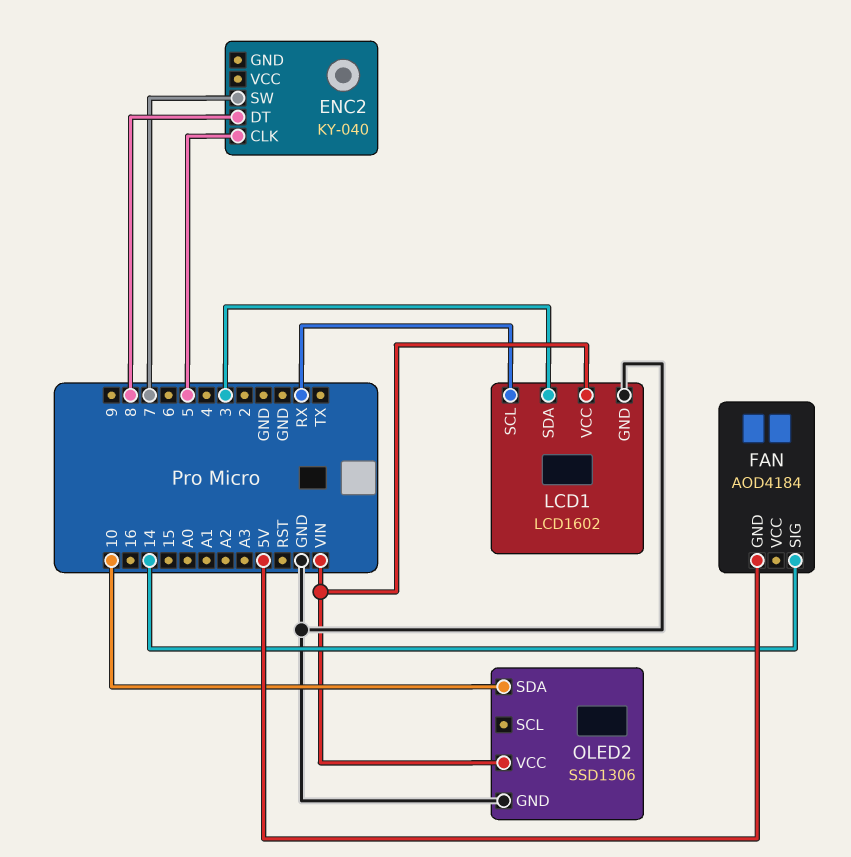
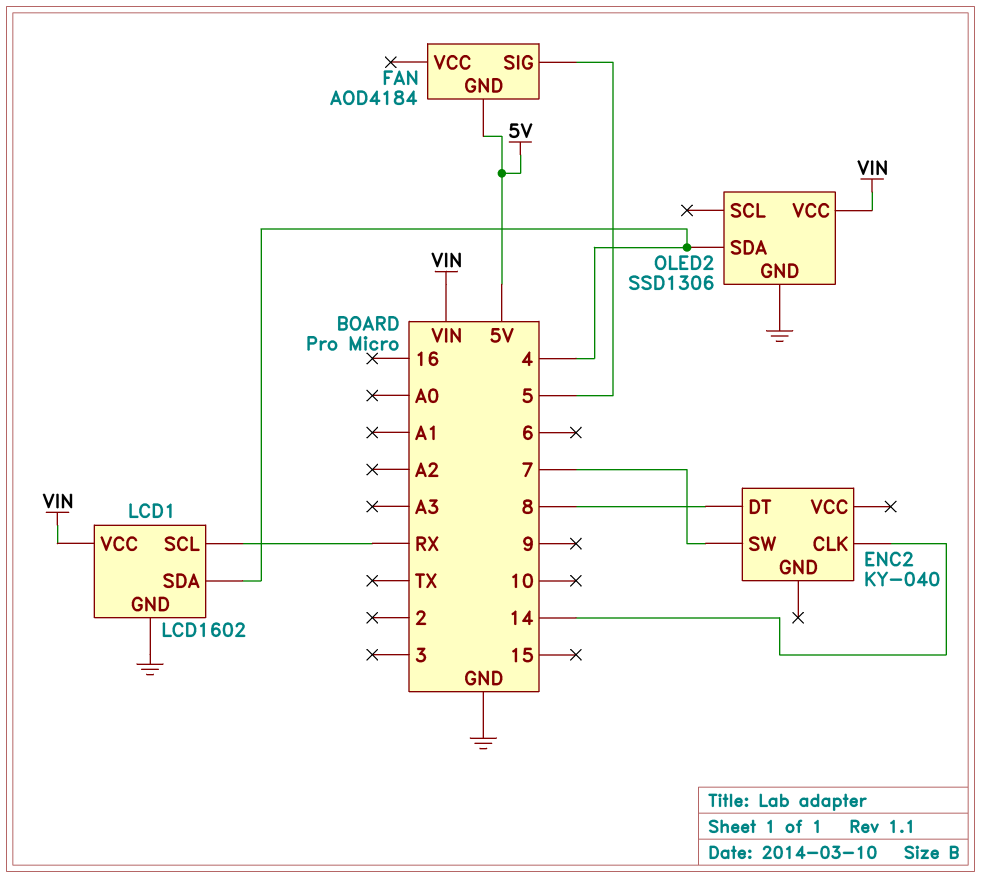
ENC2 pin CLK: 5 -> 14
FAN pin SIG: 14 -> 5
LCD1 pin SDA: 3 -> 4
OLED2 pin SDA: 10 -> 4

